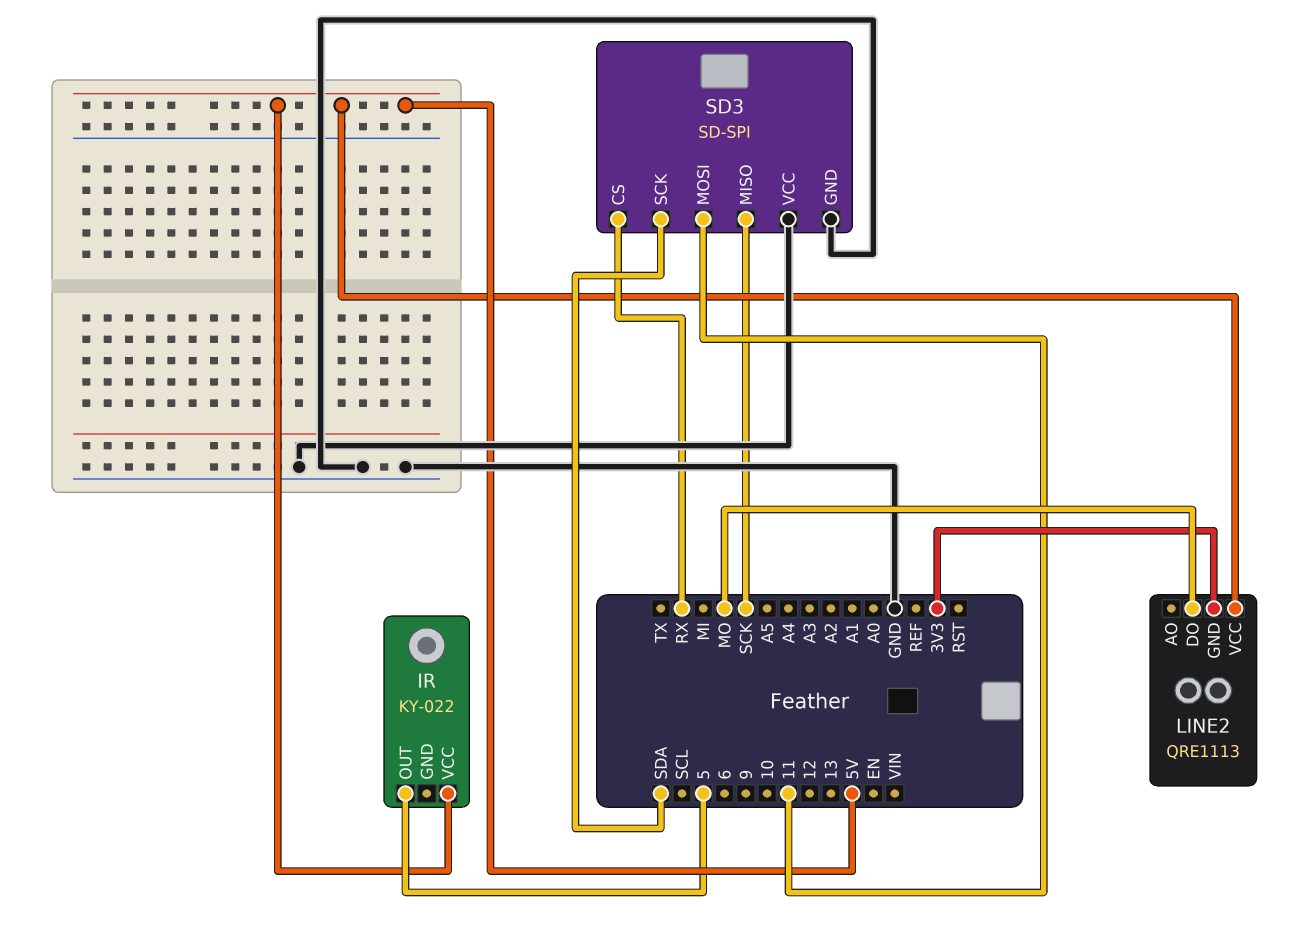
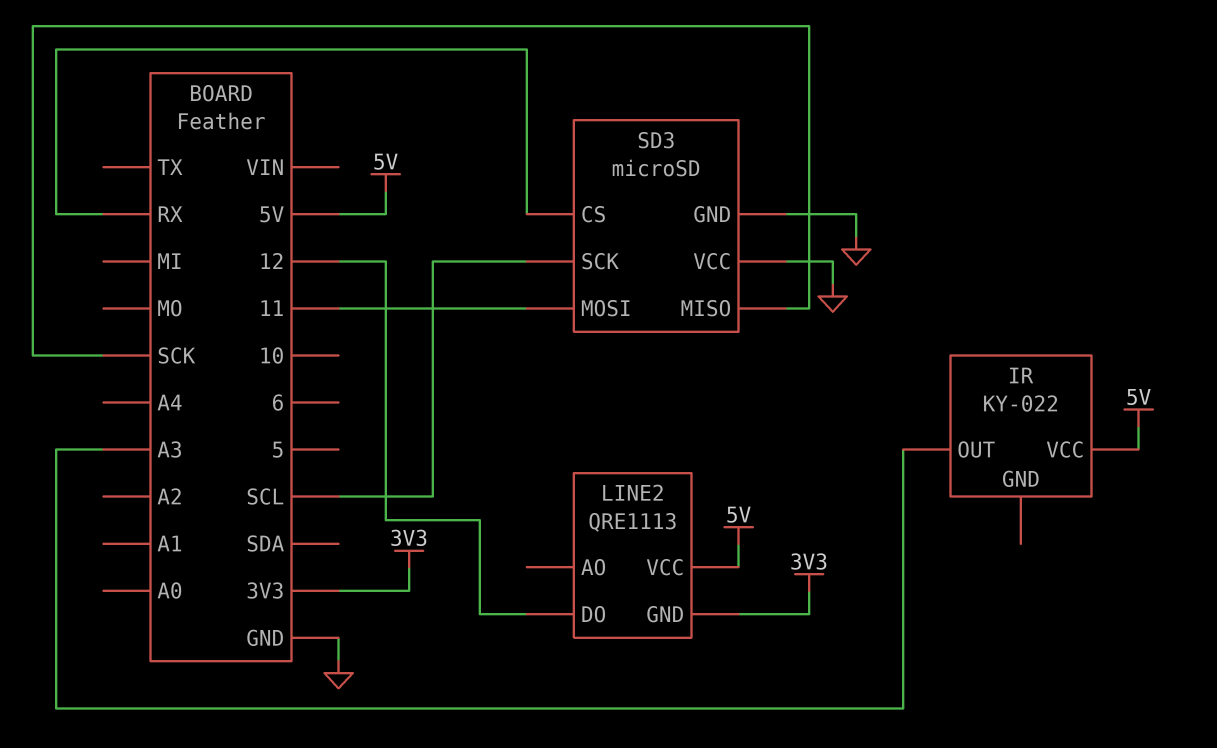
IR pin OUT: 5 -> A3
LINE2 pin DO: MO -> 12
SD3: SD-SPI -> microSD
SD3 pin SCK: SDA -> SCL

